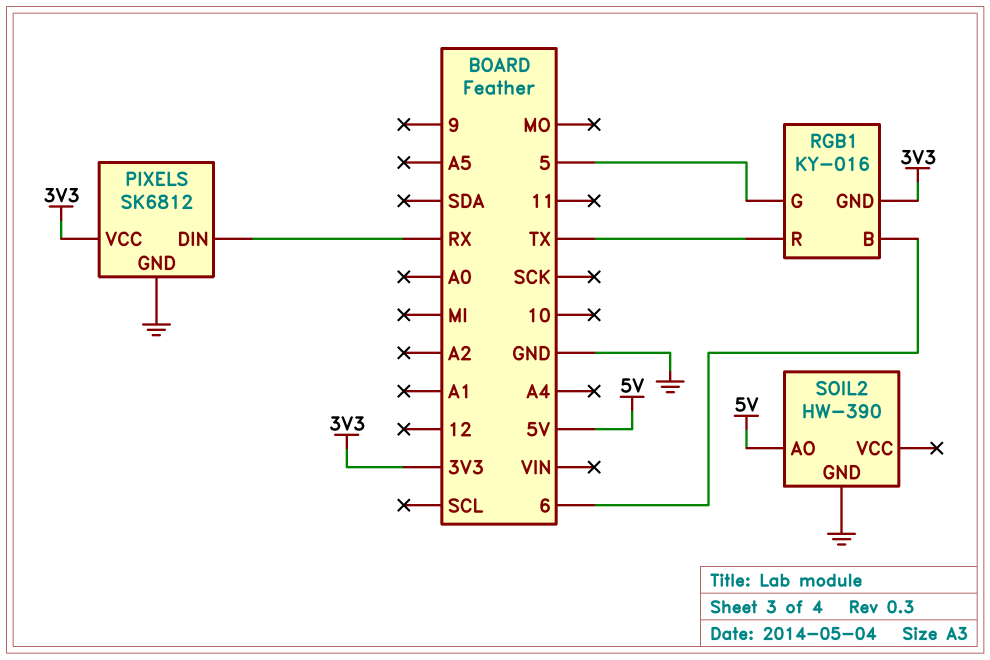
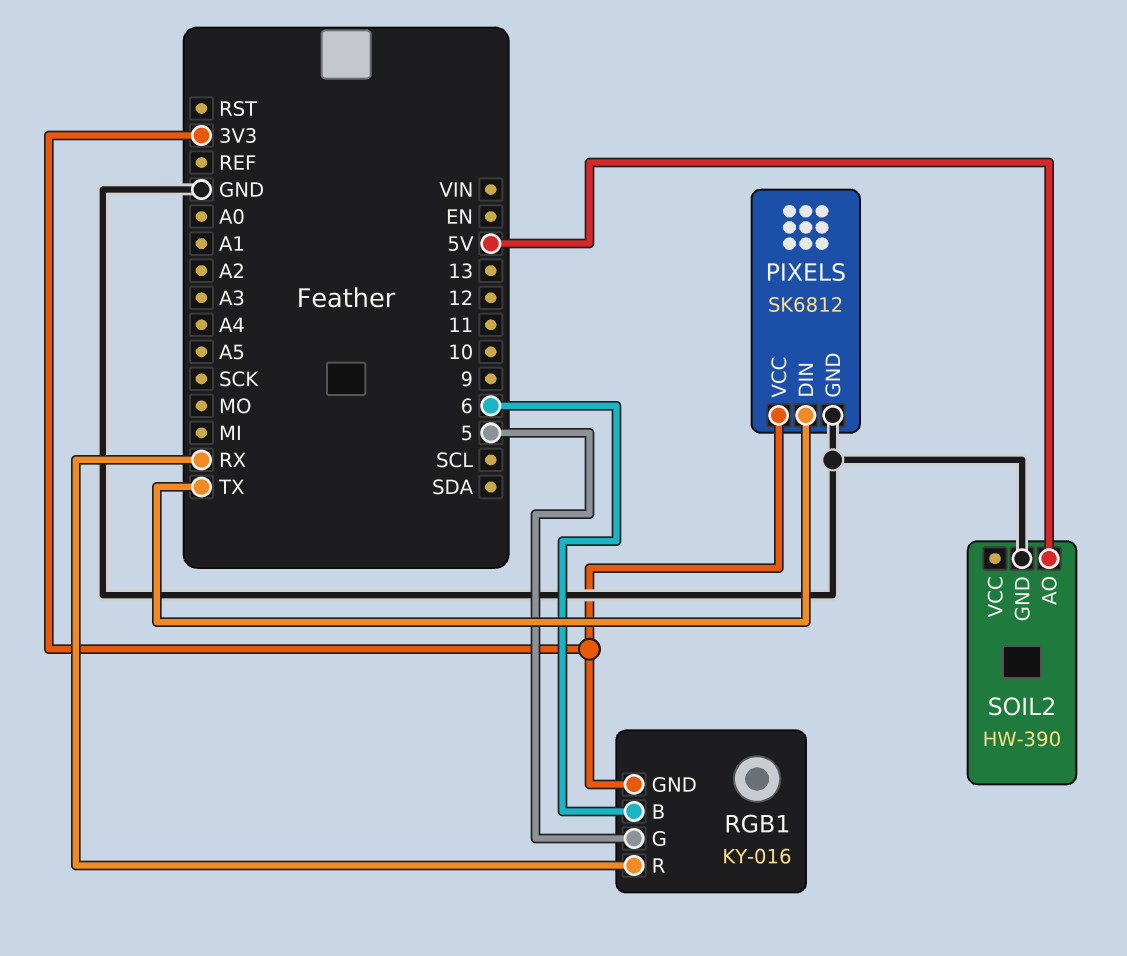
PIXELS pin DIN: RX -> TX
RGB1 pin R: TX -> RX

